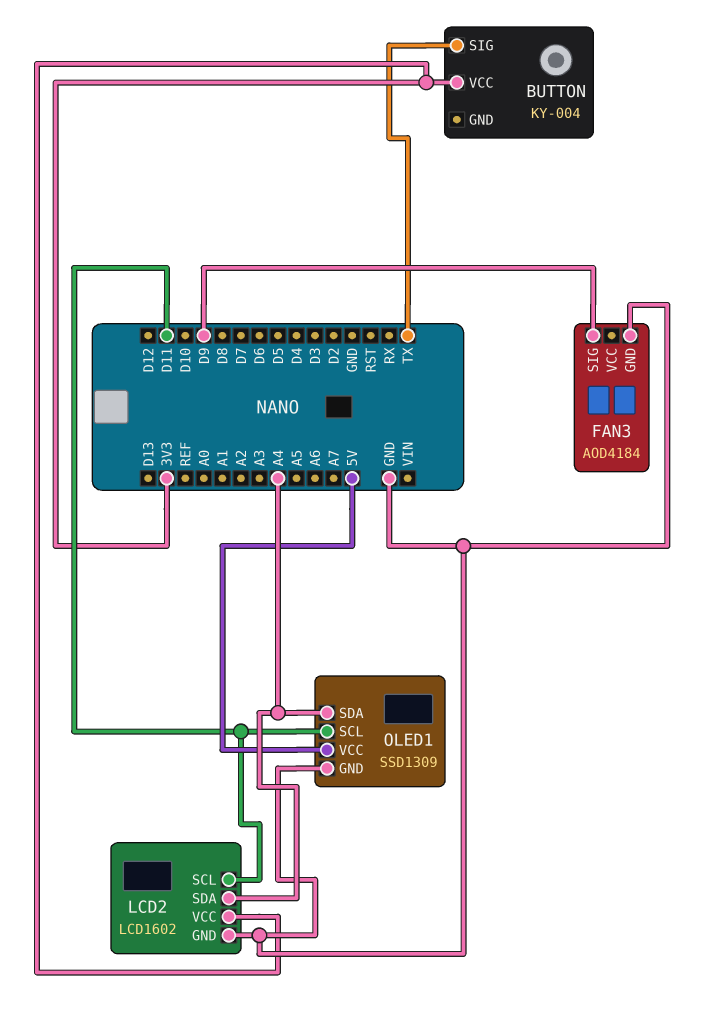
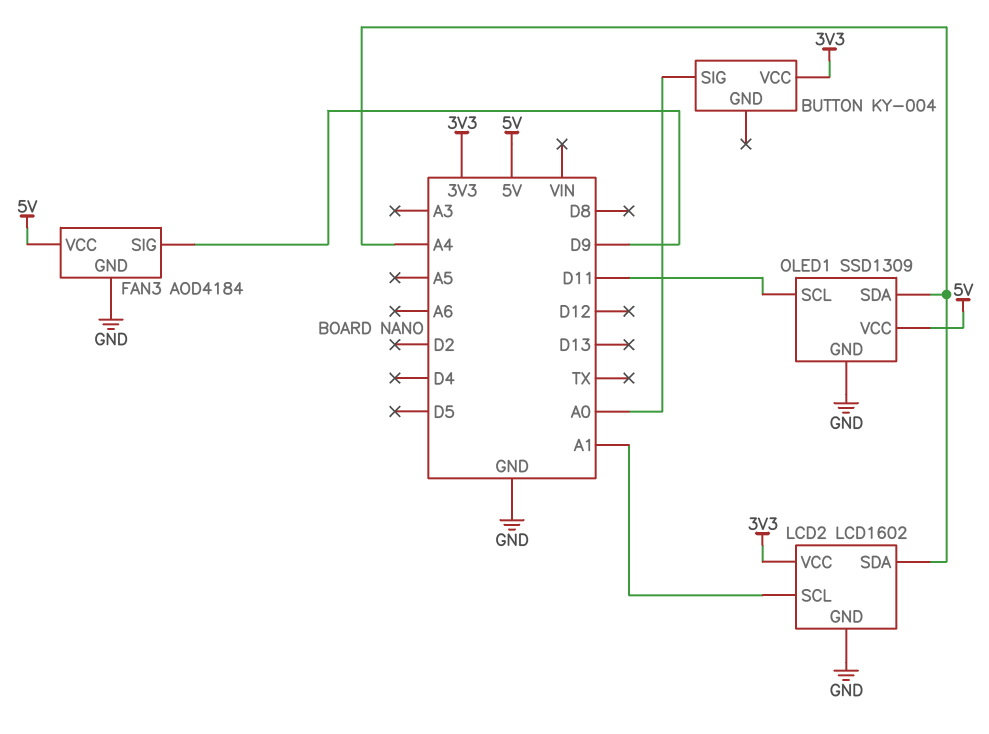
BUTTON pin SIG: TX -> A0
FAN3 pin VCC: none -> 5V
LCD2 pin SCL: D11 -> A1

